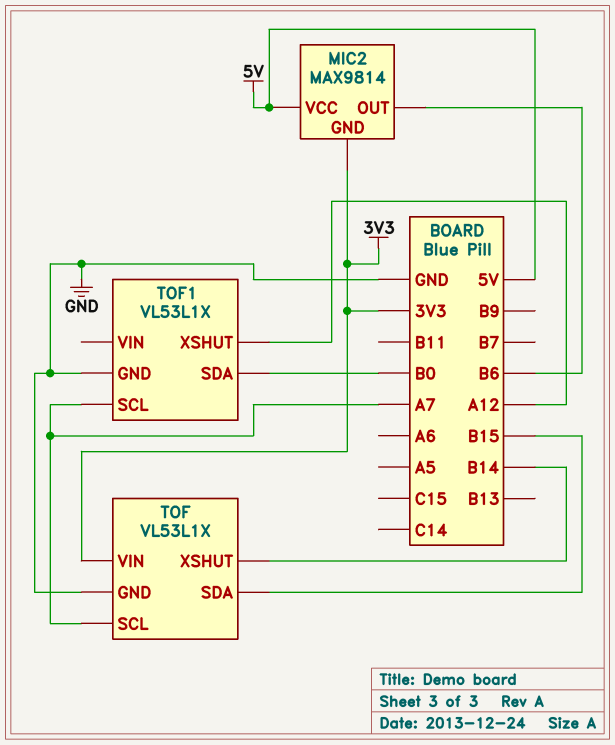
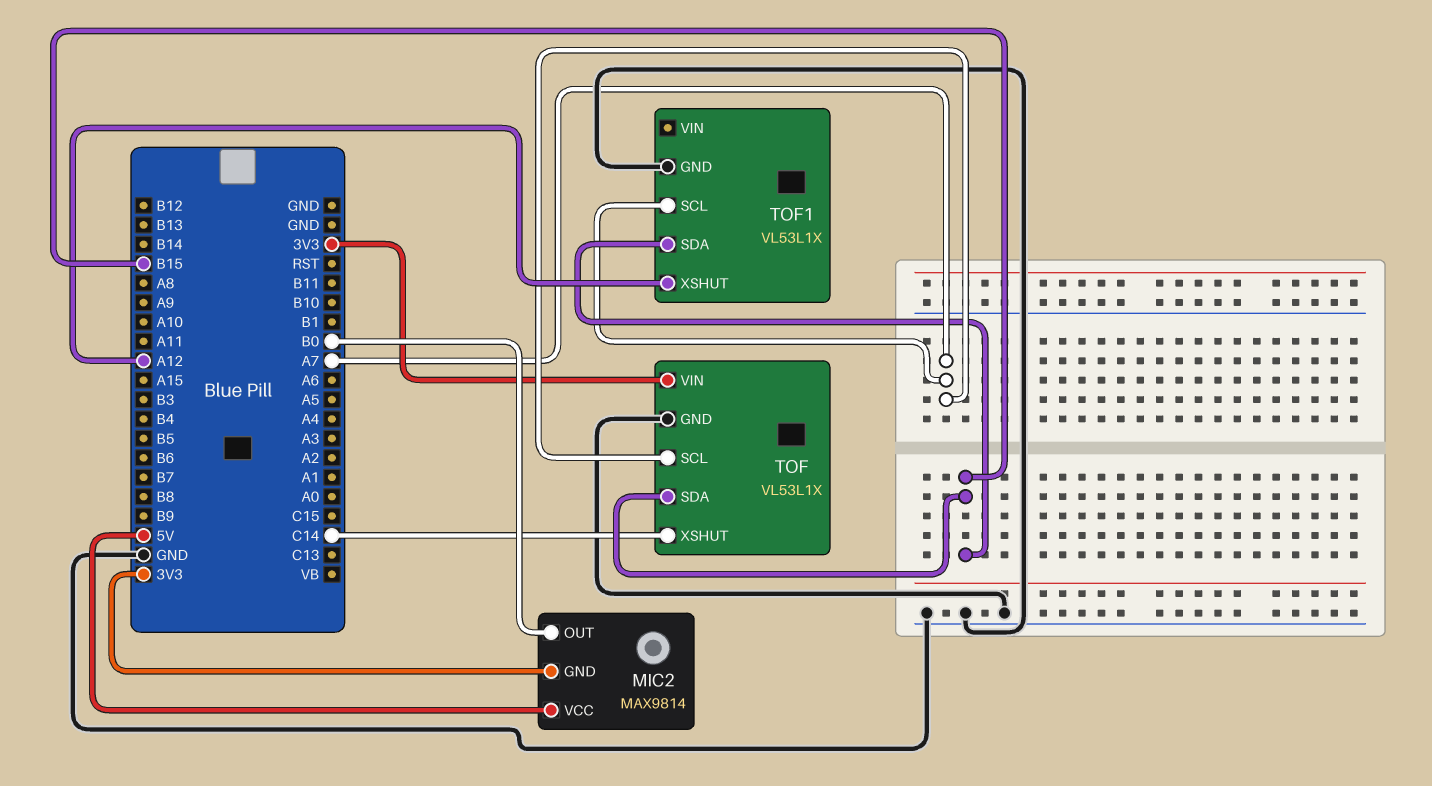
MIC2 pin OUT: B6 -> B0
TOF pin XSHUT: B14 -> C14
TOF1 pin SDA: B0 -> B15

